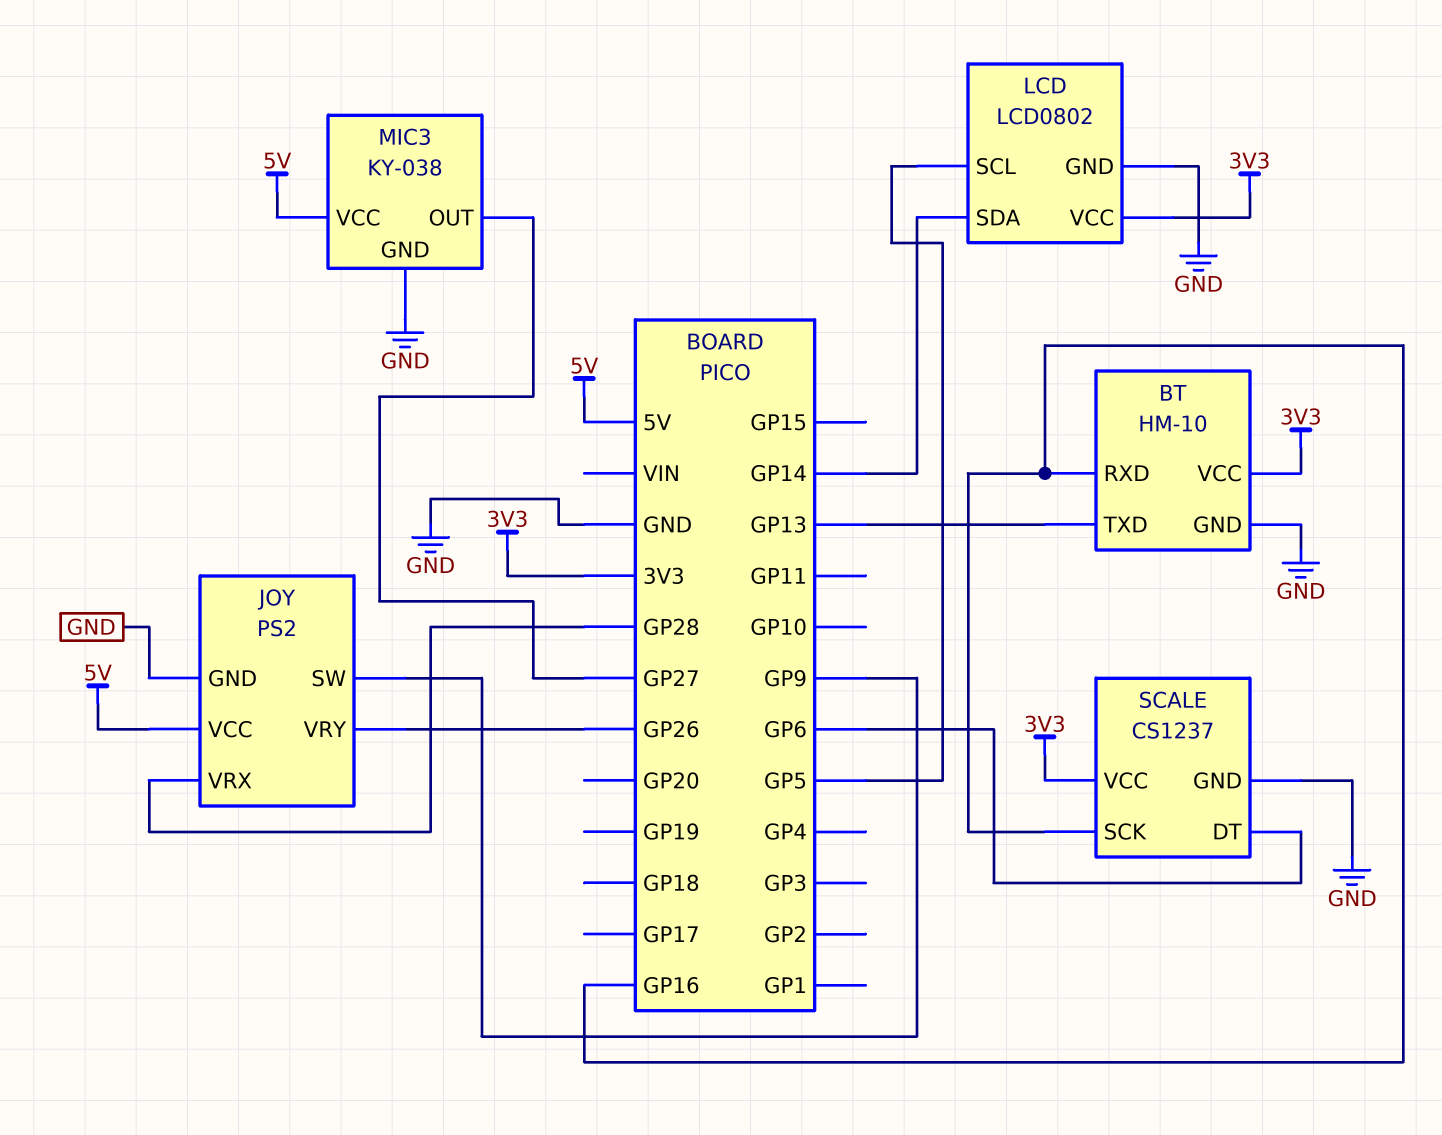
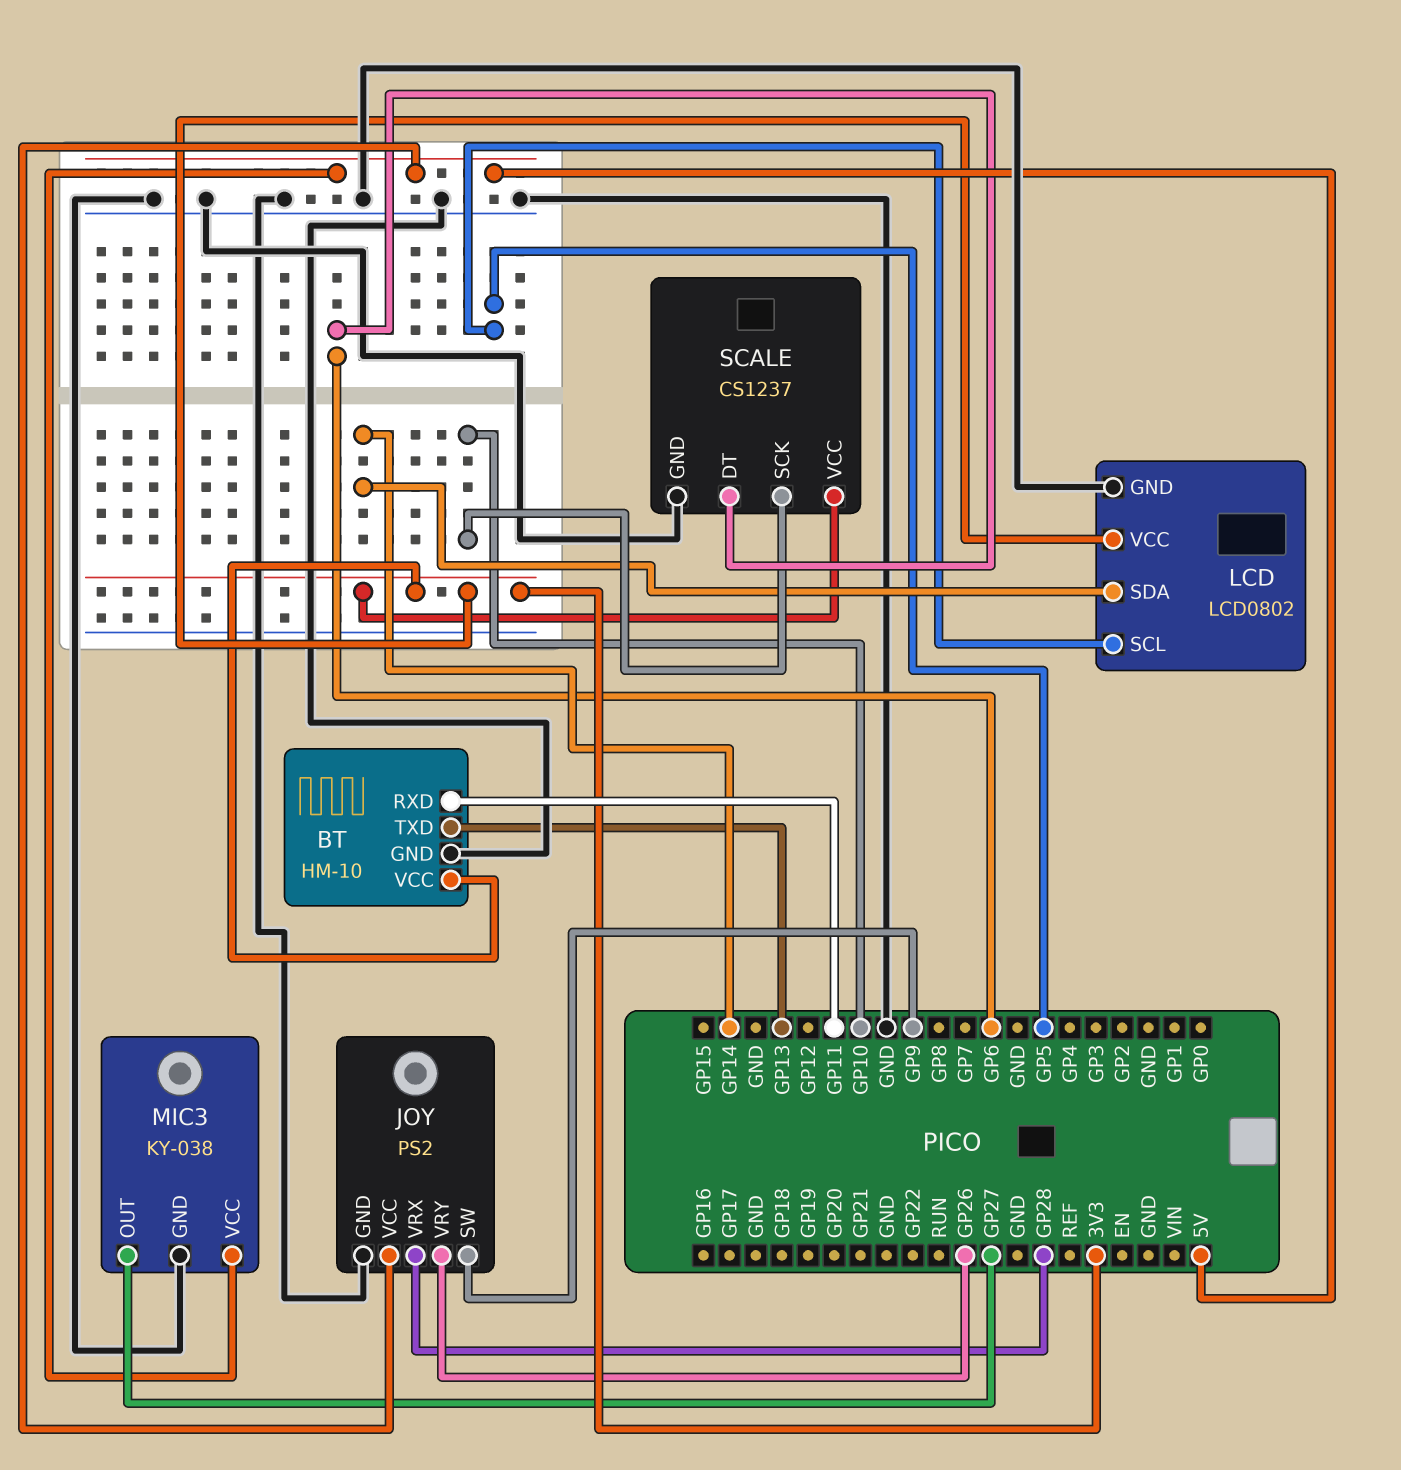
BT pin RXD: GP16 -> GP11
SCALE pin SCK: GP16 -> GP10

